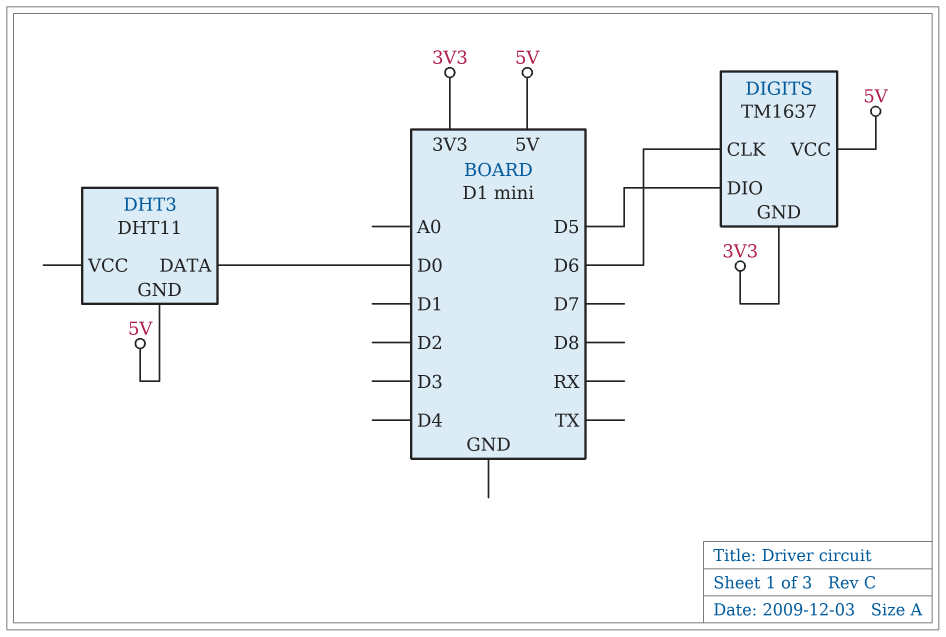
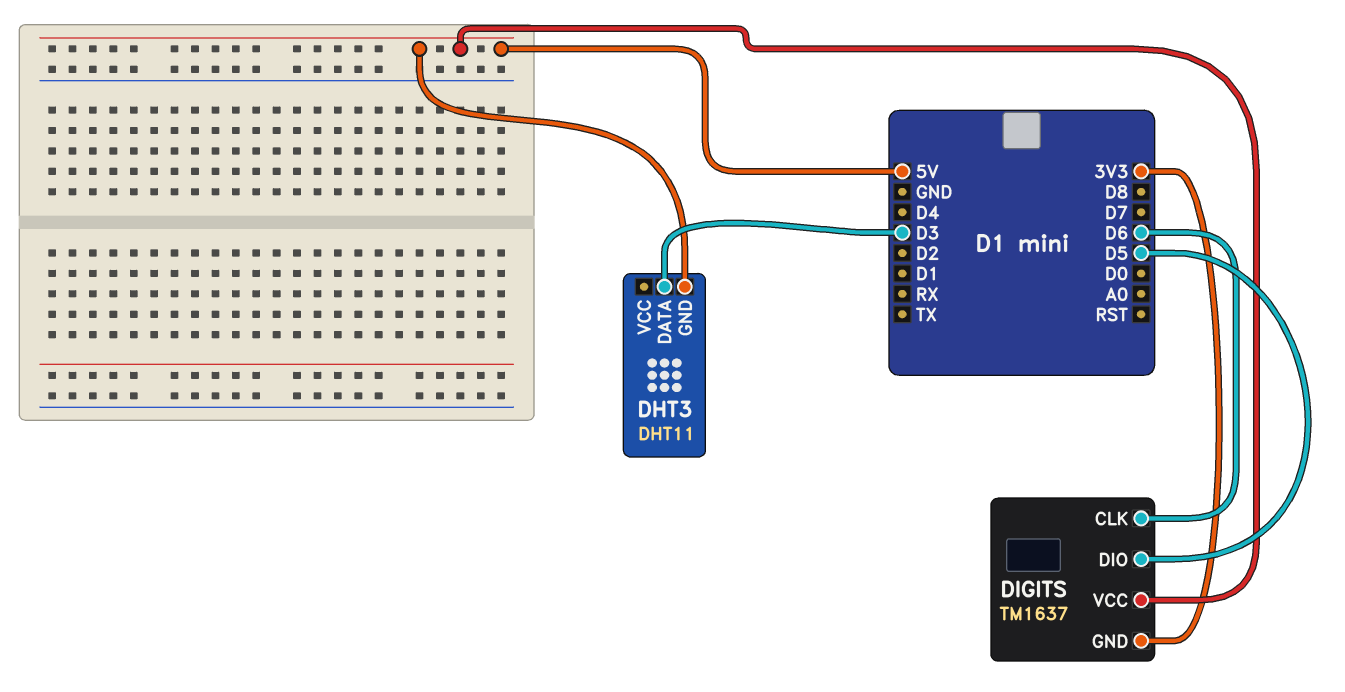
DHT3 pin DATA: D0 -> D3

